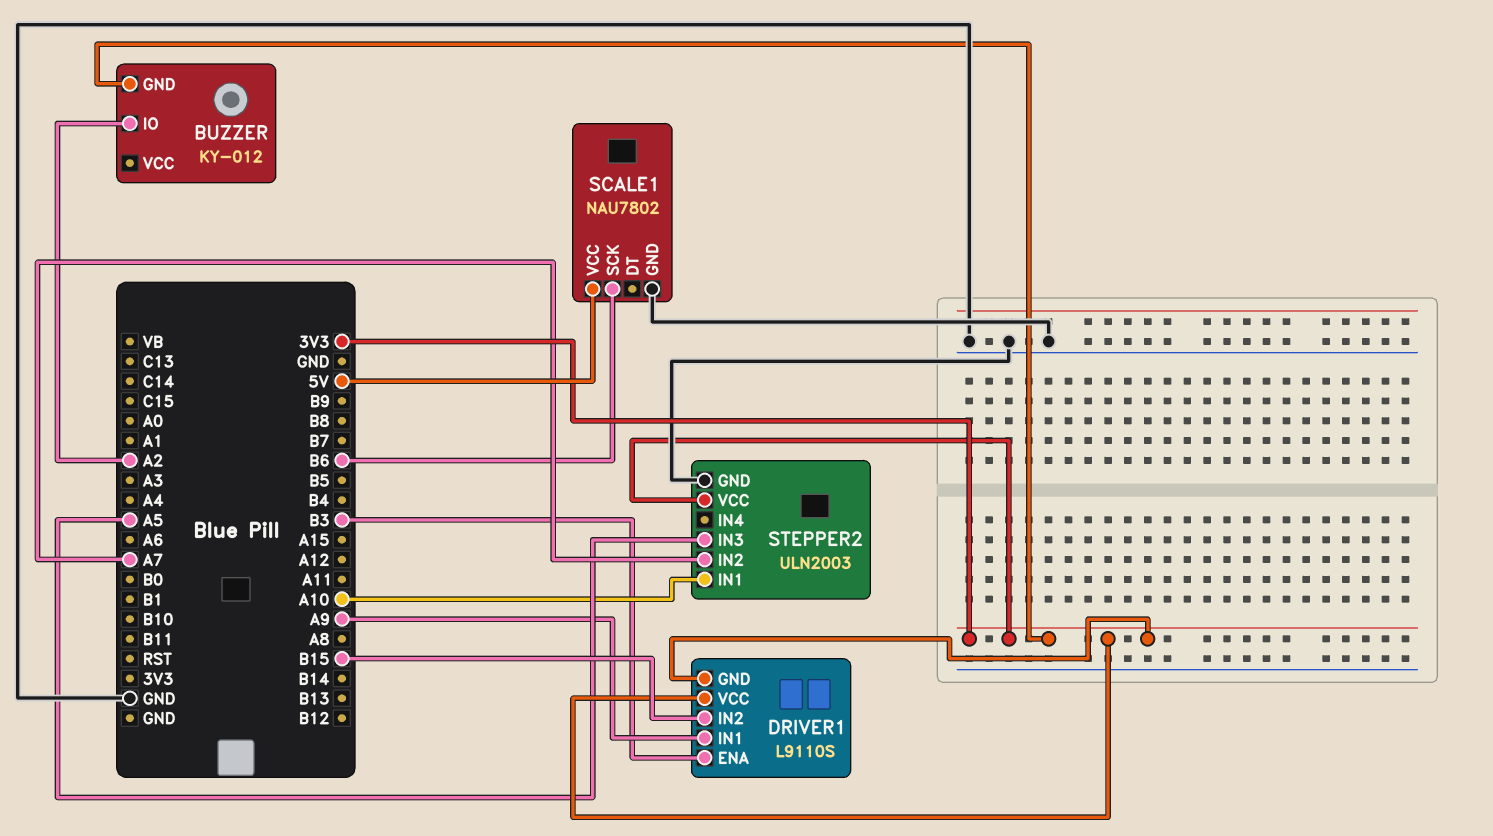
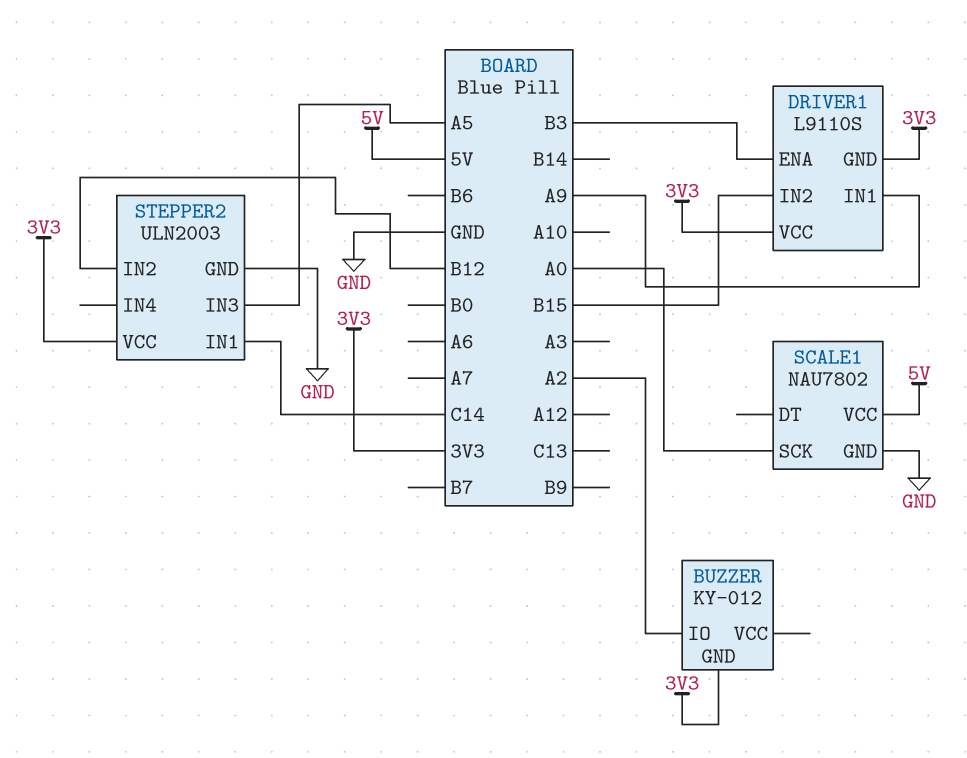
SCALE1 pin SCK: B6 -> A0
STEPPER2 pin IN1: A10 -> C14
STEPPER2 pin IN2: A7 -> B12

